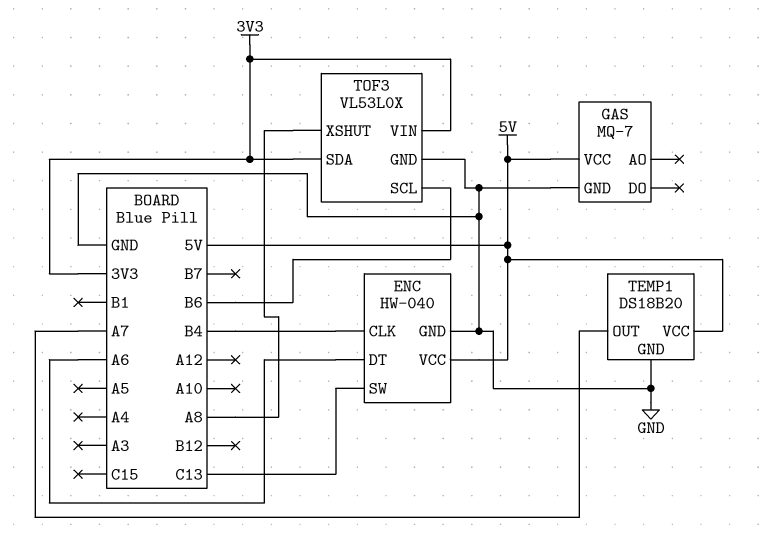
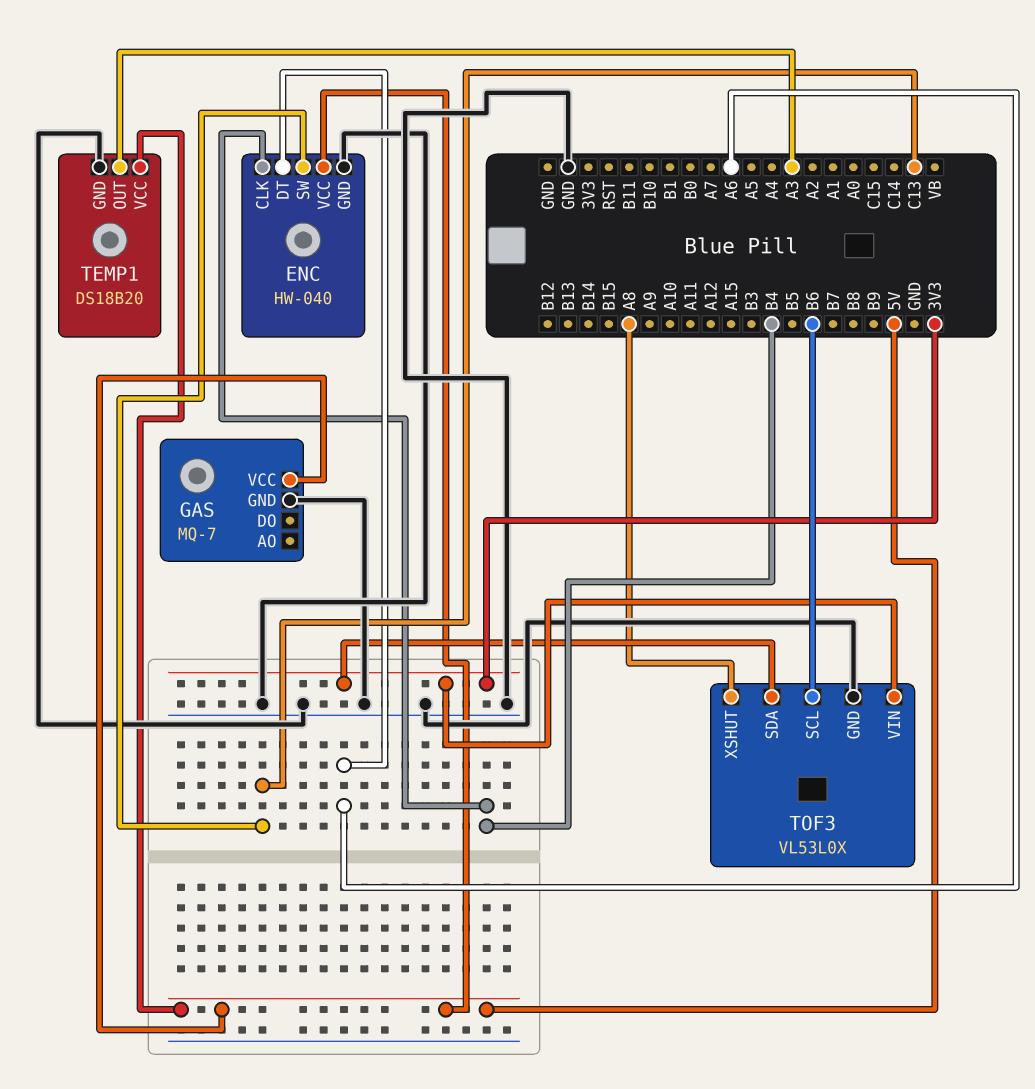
TEMP1 pin OUT: A7 -> A3

